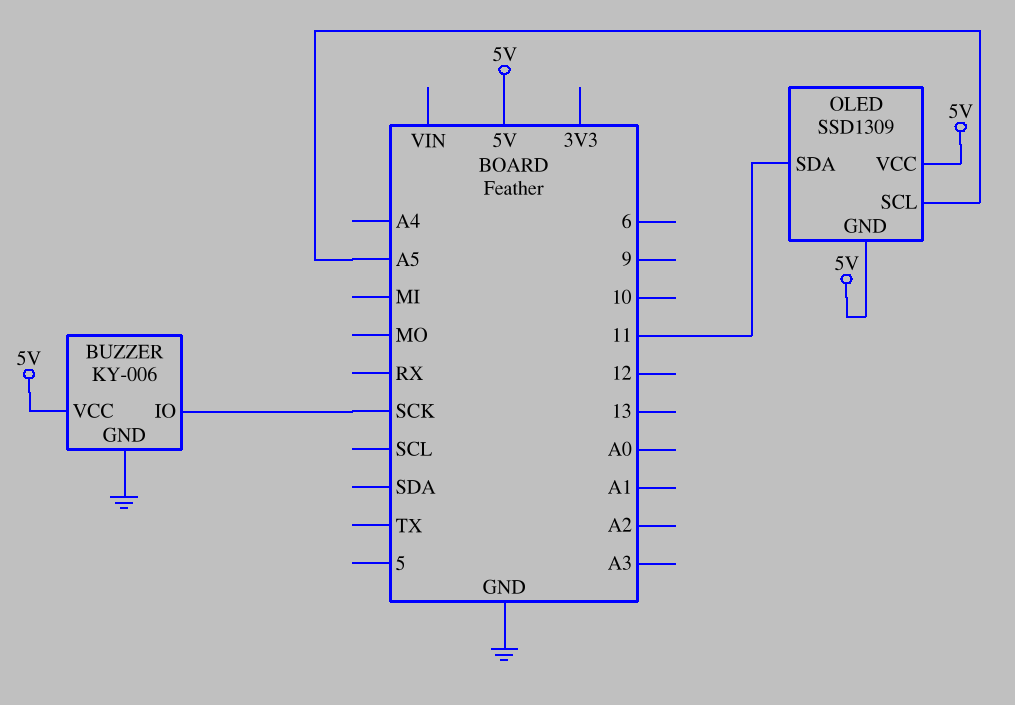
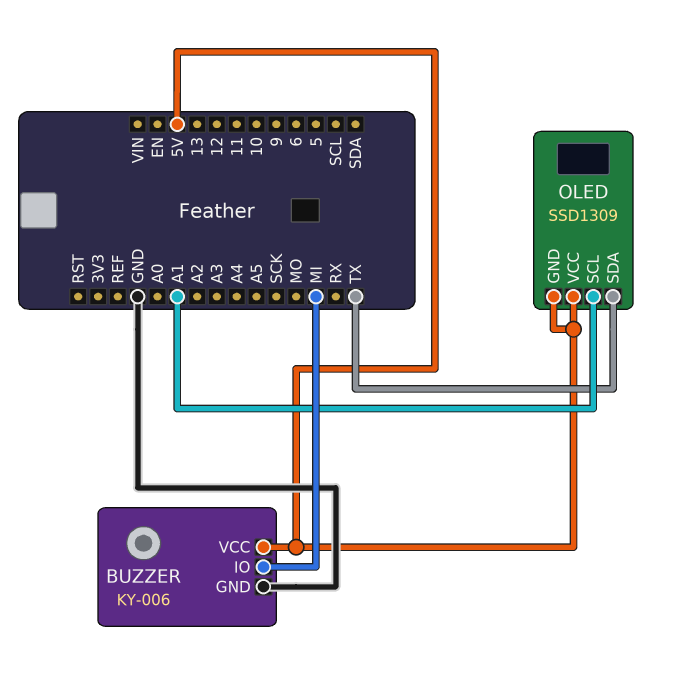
BUZZER pin IO: SCK -> MI
OLED pin SCL: A5 -> A1
OLED pin SDA: 11 -> TX

